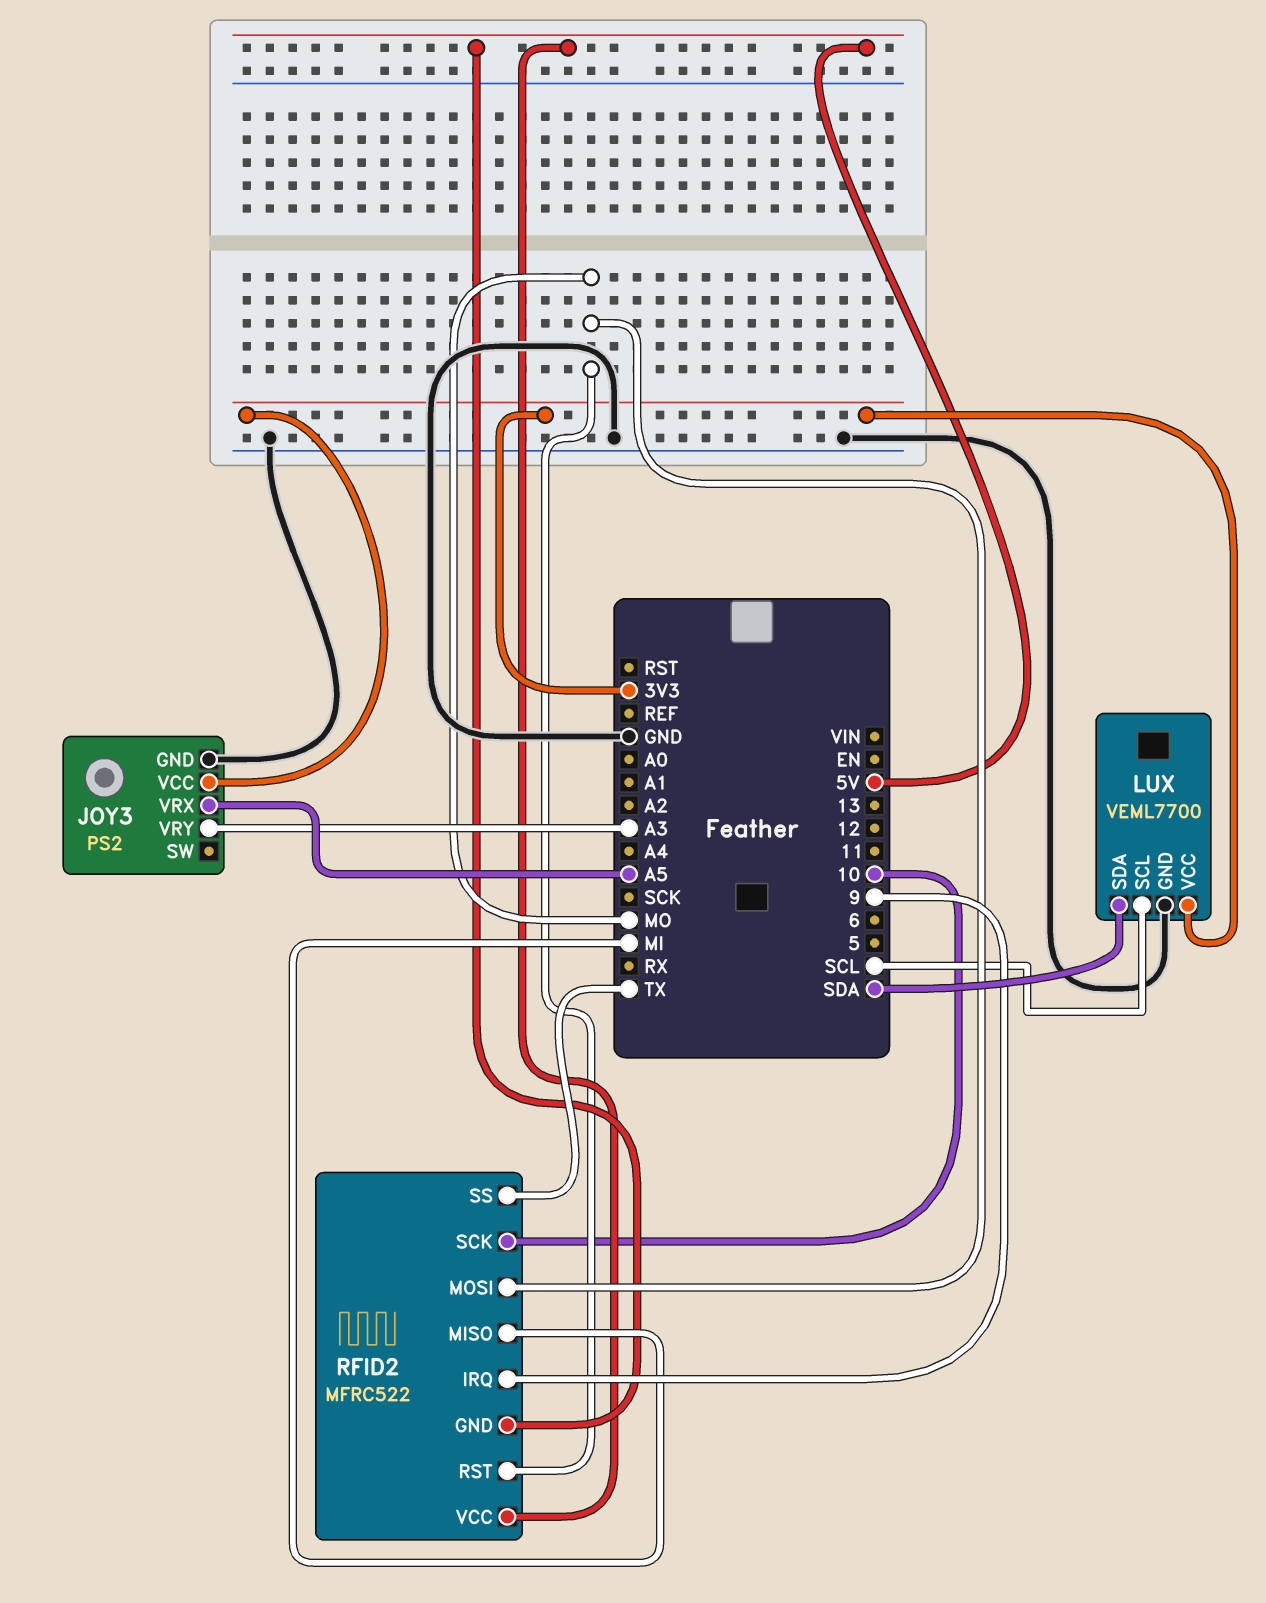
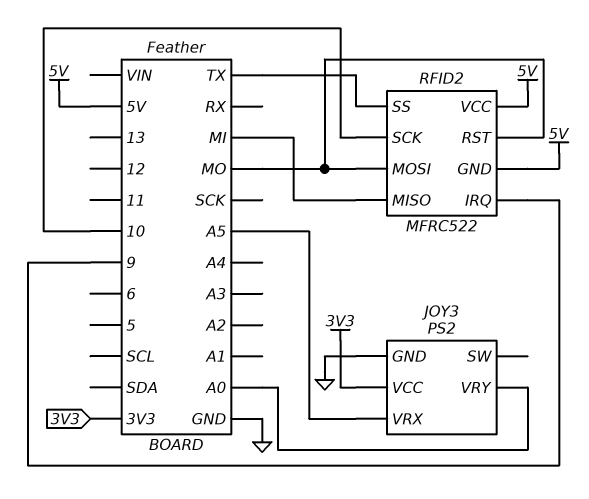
JOY3 pin VRY: A3 -> A0
LUX: VEML7700 -> none
LUX pin GND: GND -> none
LUX pin SCL: SCL -> none
LUX pin SDA: SDA -> none
LUX pin VCC: 3V3 -> none

